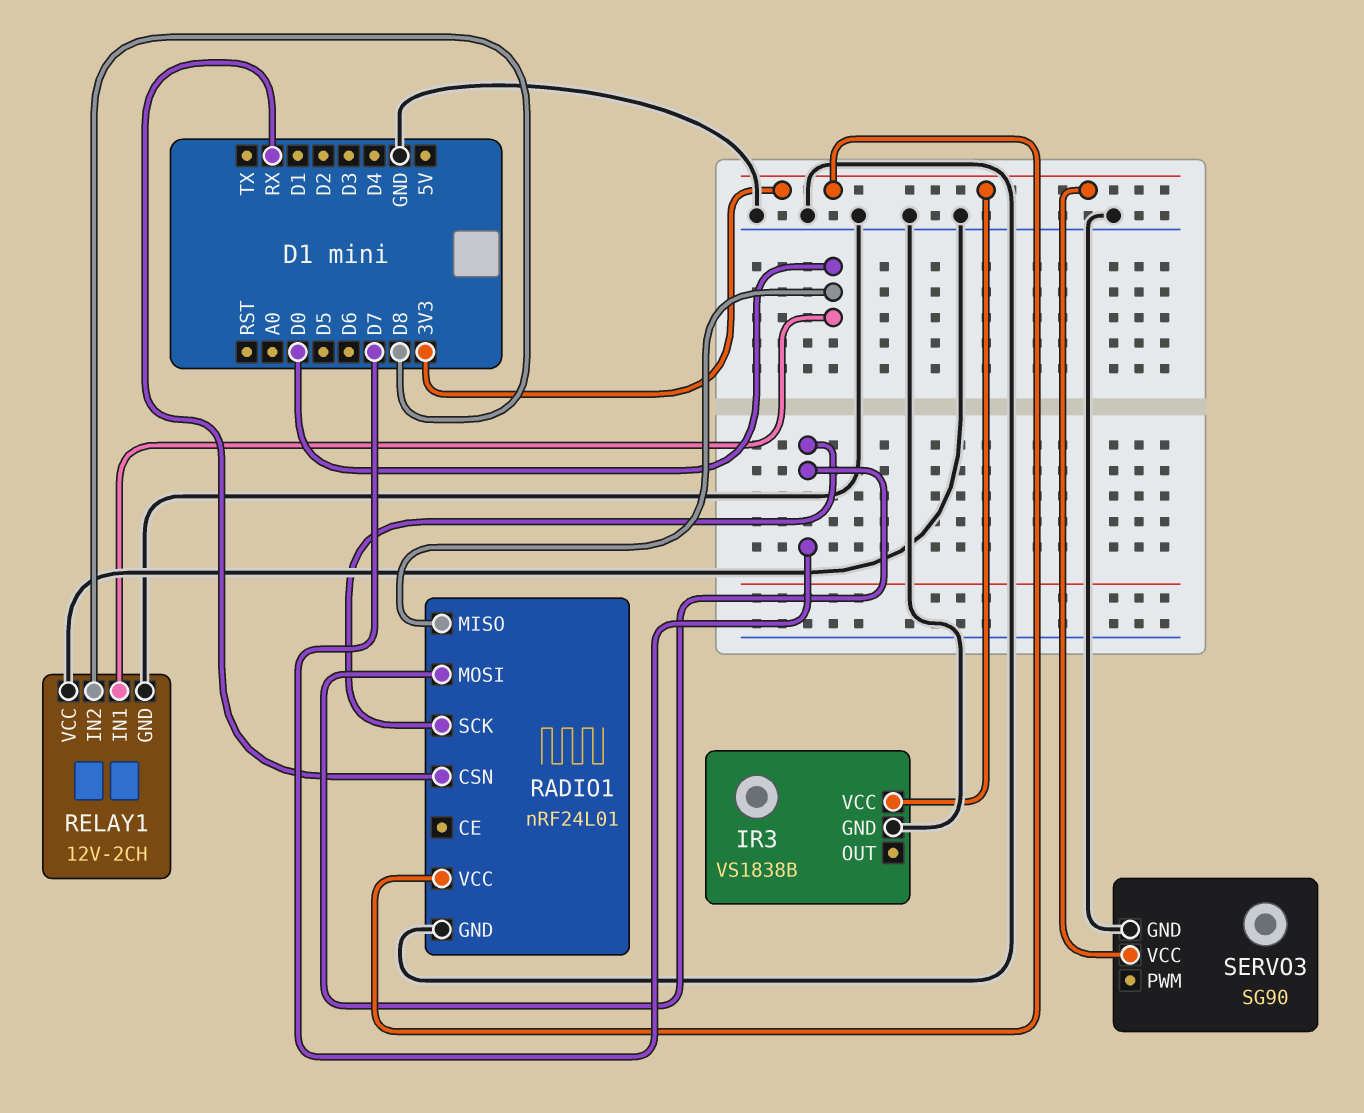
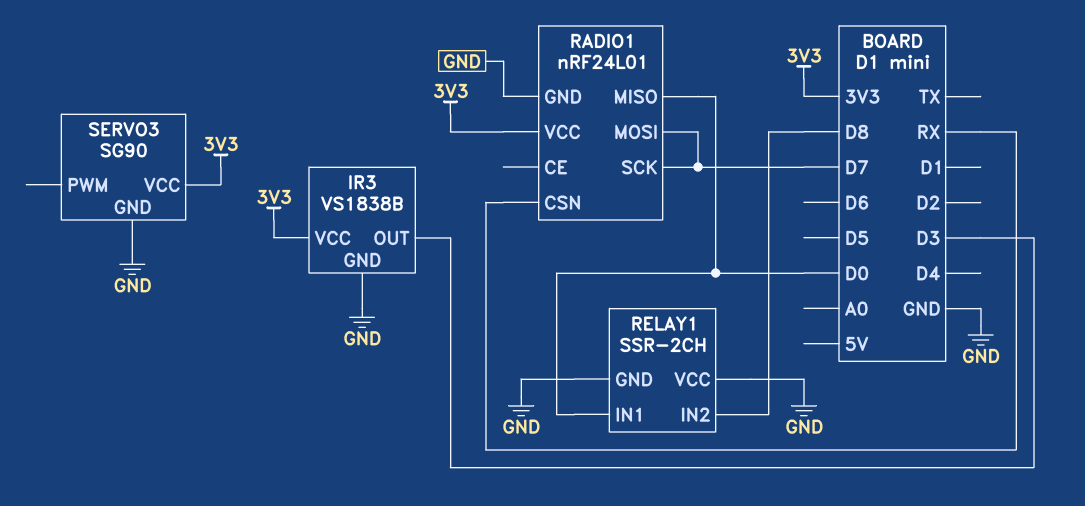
IR3 pin OUT: none -> D3
RELAY1: 12V-2CH -> SSR-2CH

